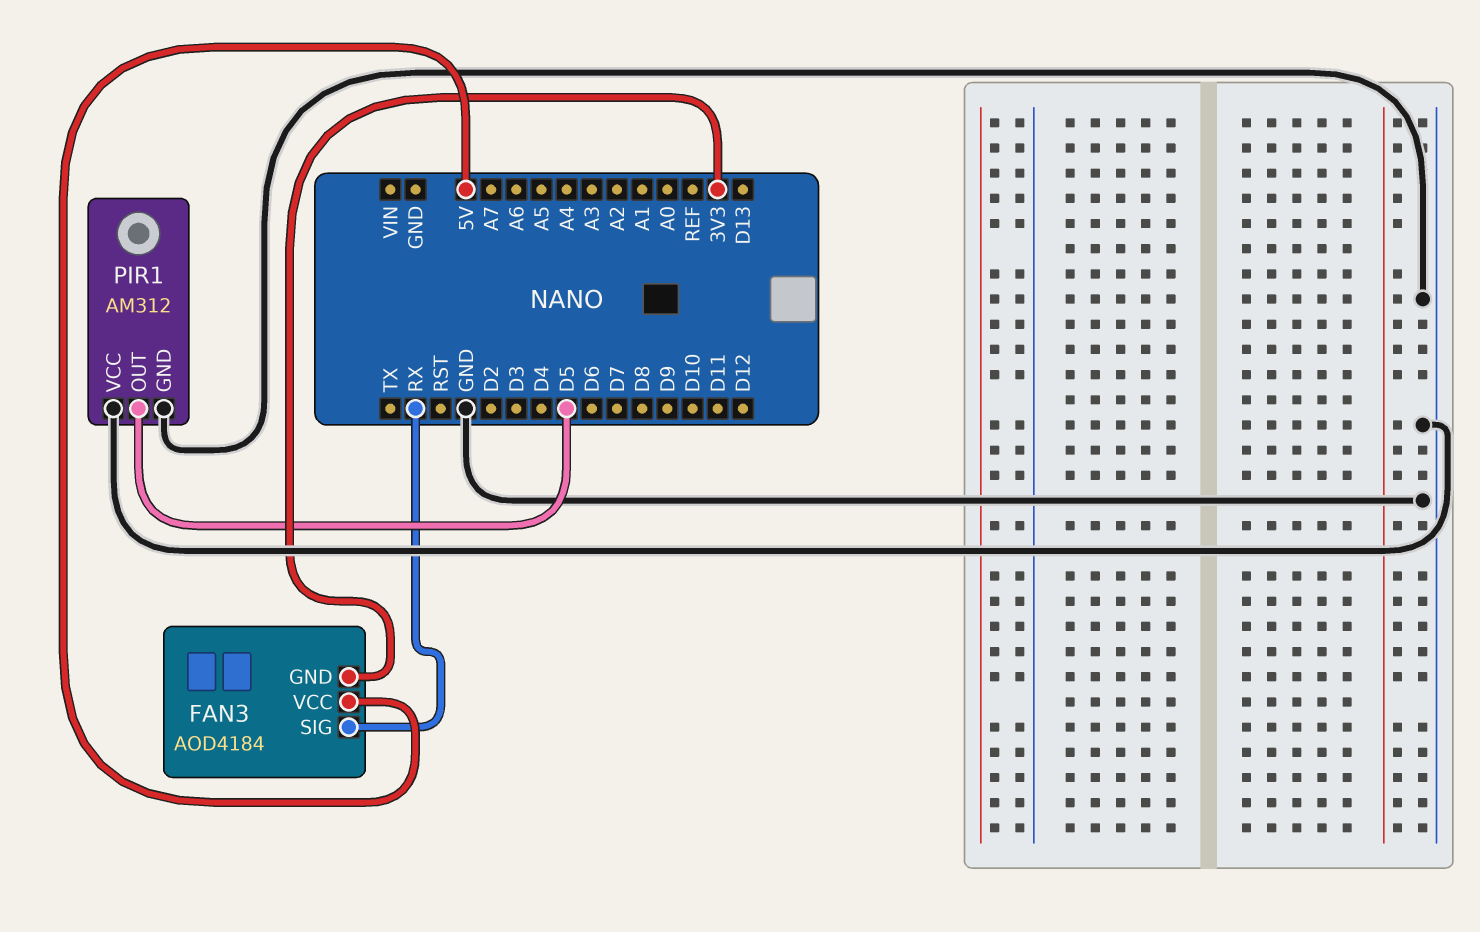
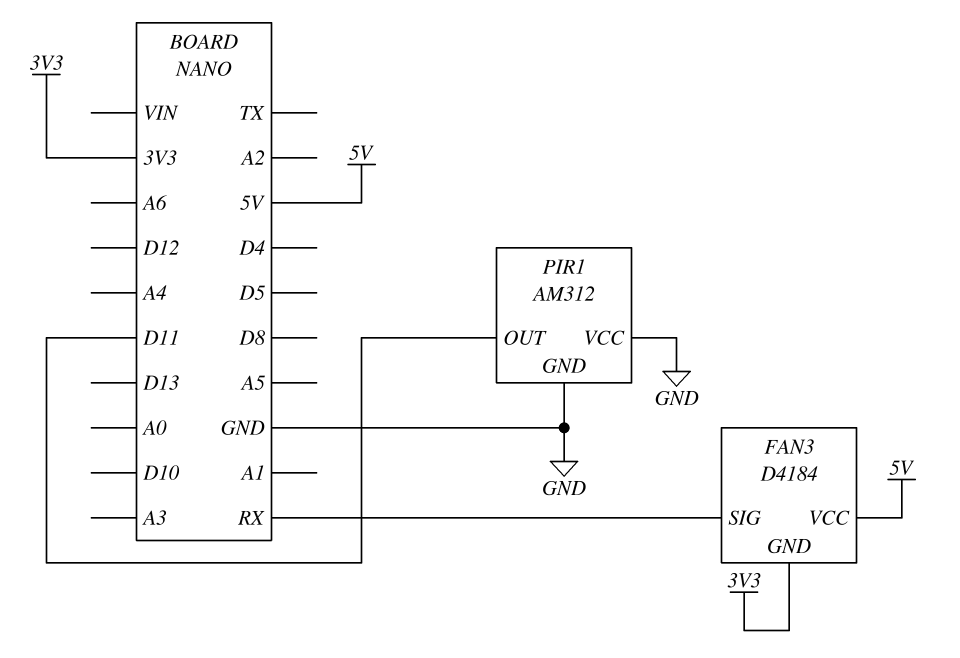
FAN3: AOD4184 -> D4184
PIR1 pin OUT: D5 -> D11

